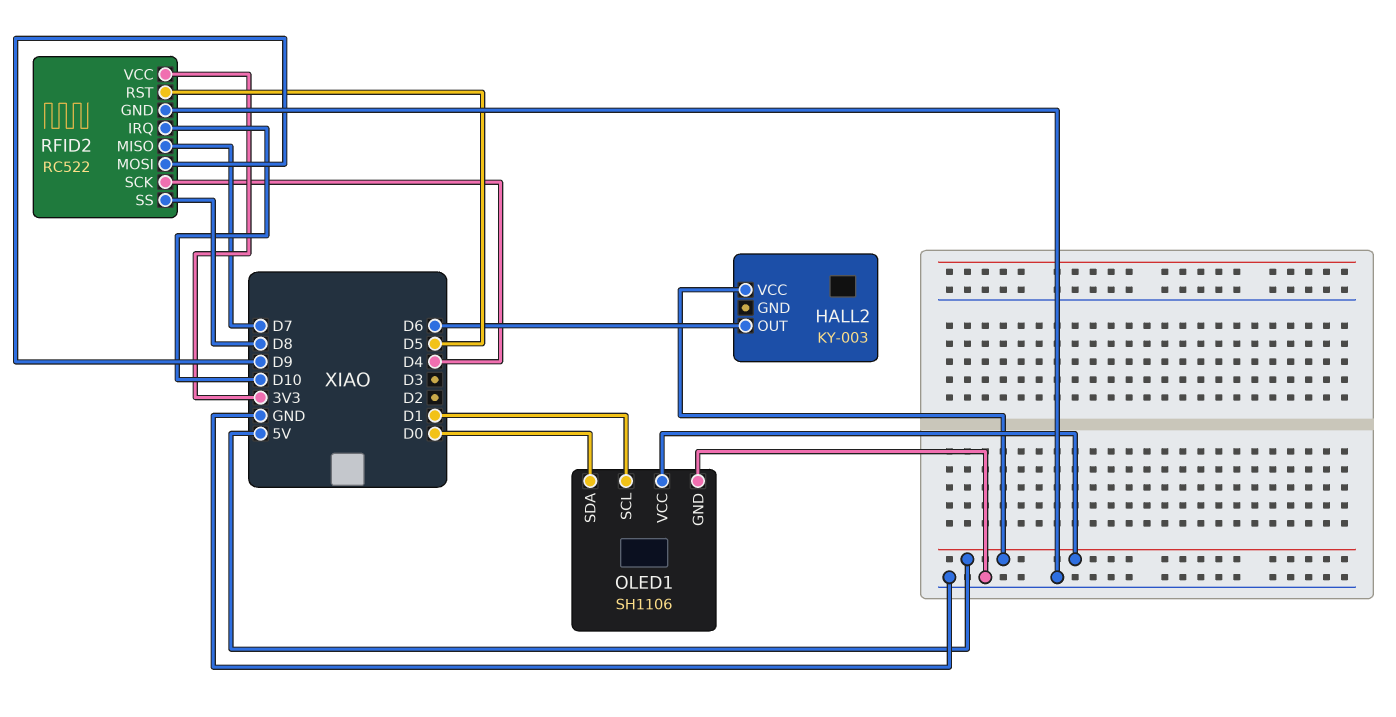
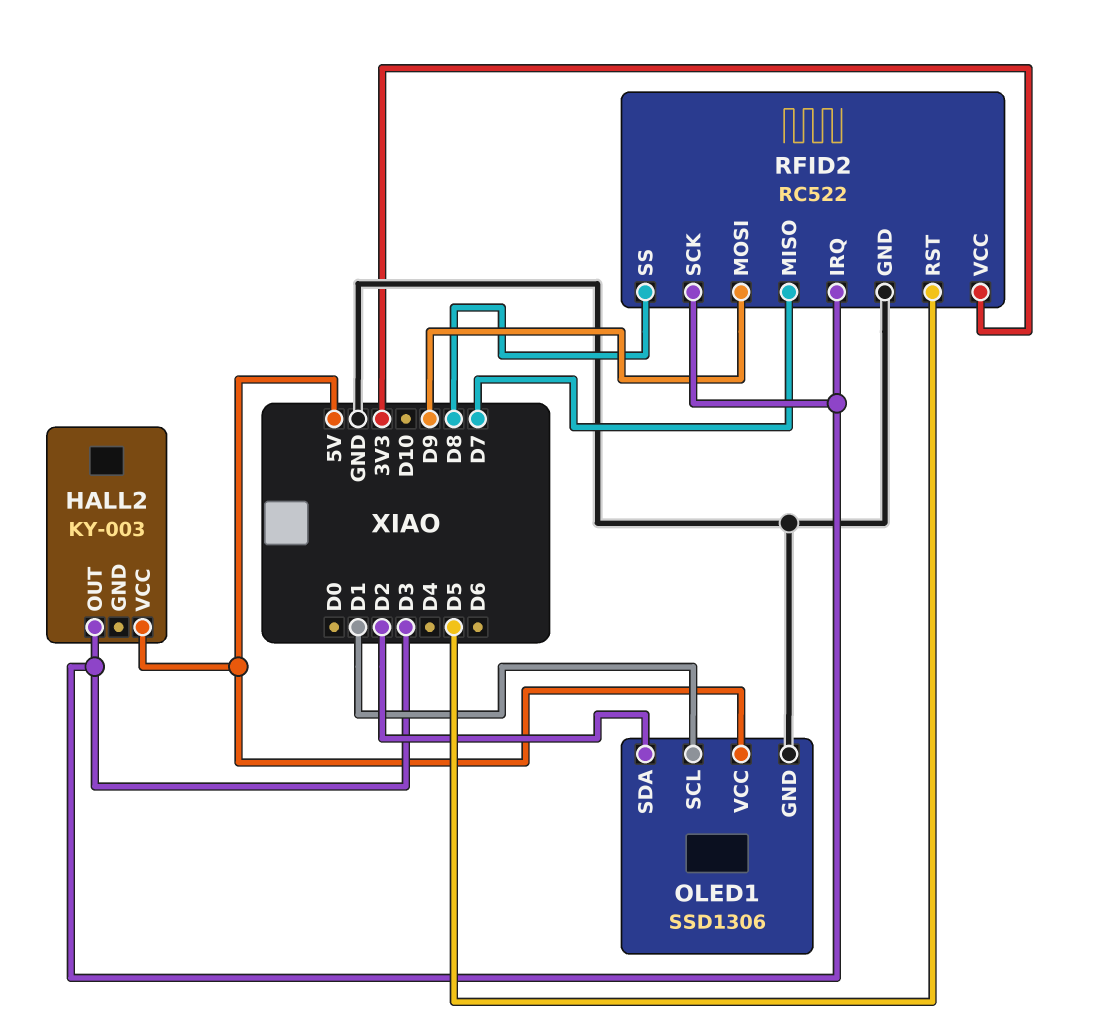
HALL2 pin OUT: D6 -> D3
OLED1: SH1106 -> SSD1306
OLED1 pin SDA: D0 -> D2
RFID2 pin IRQ: D10 -> D3
RFID2 pin SCK: D4 -> D3

